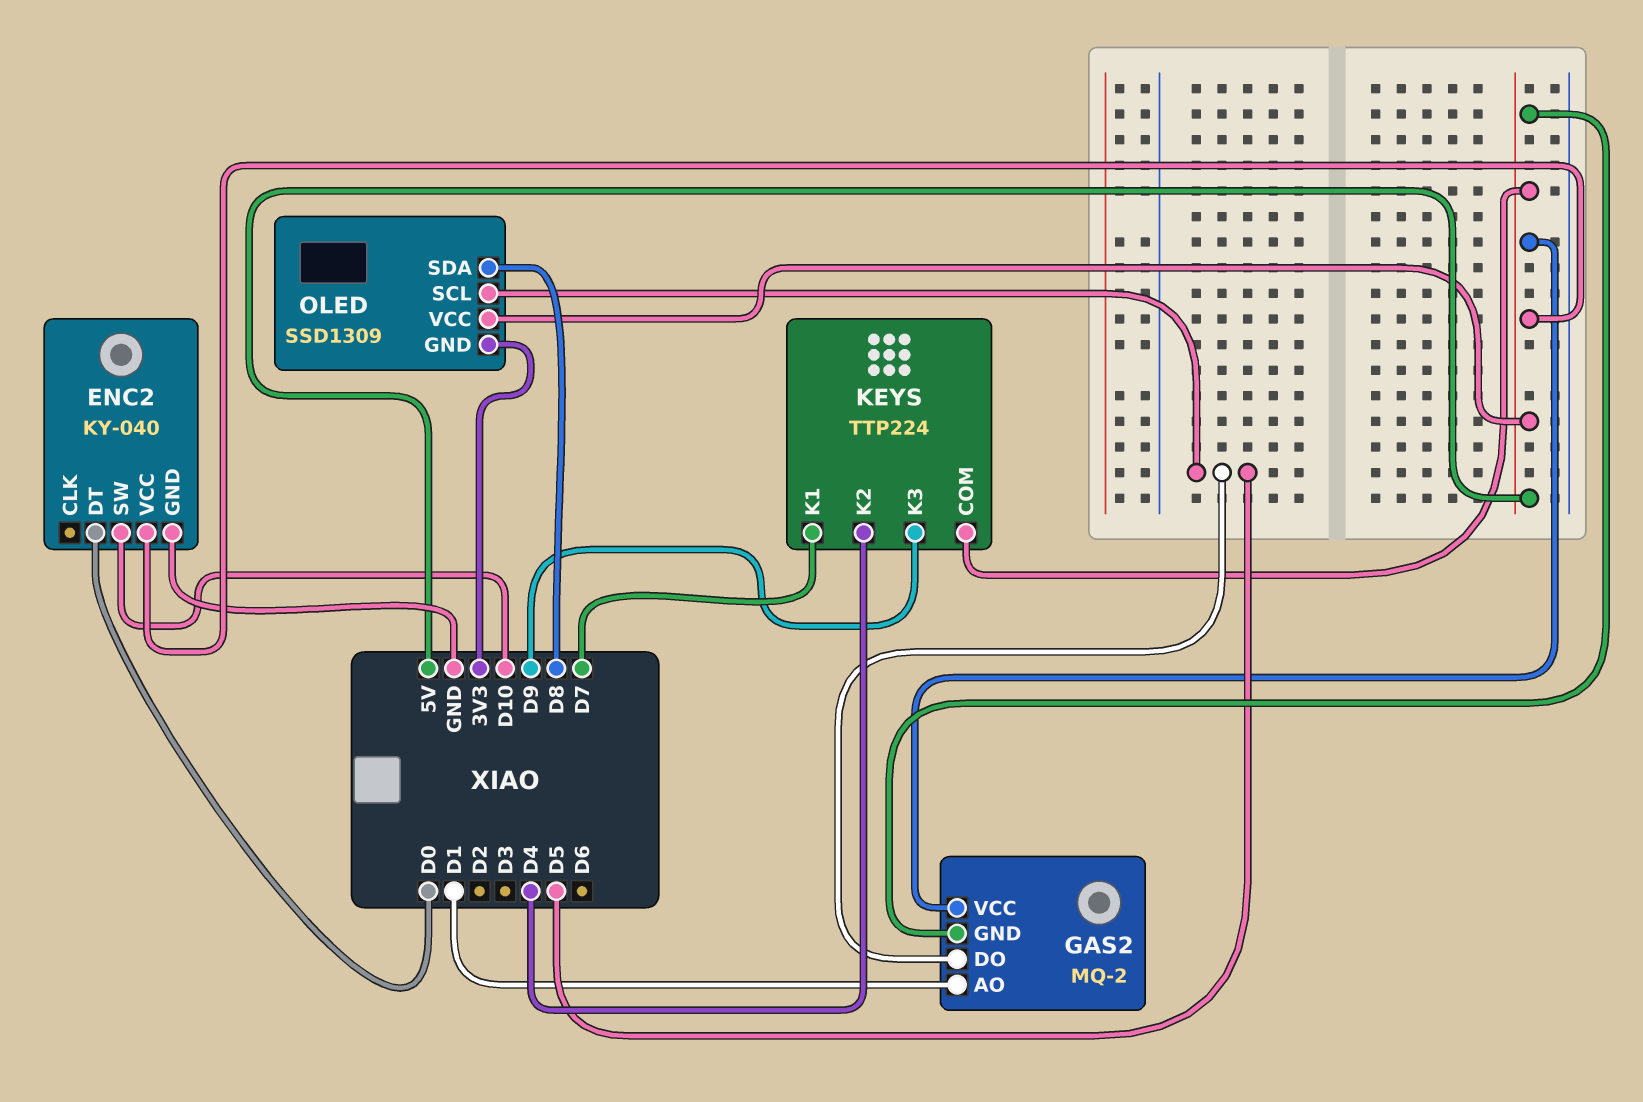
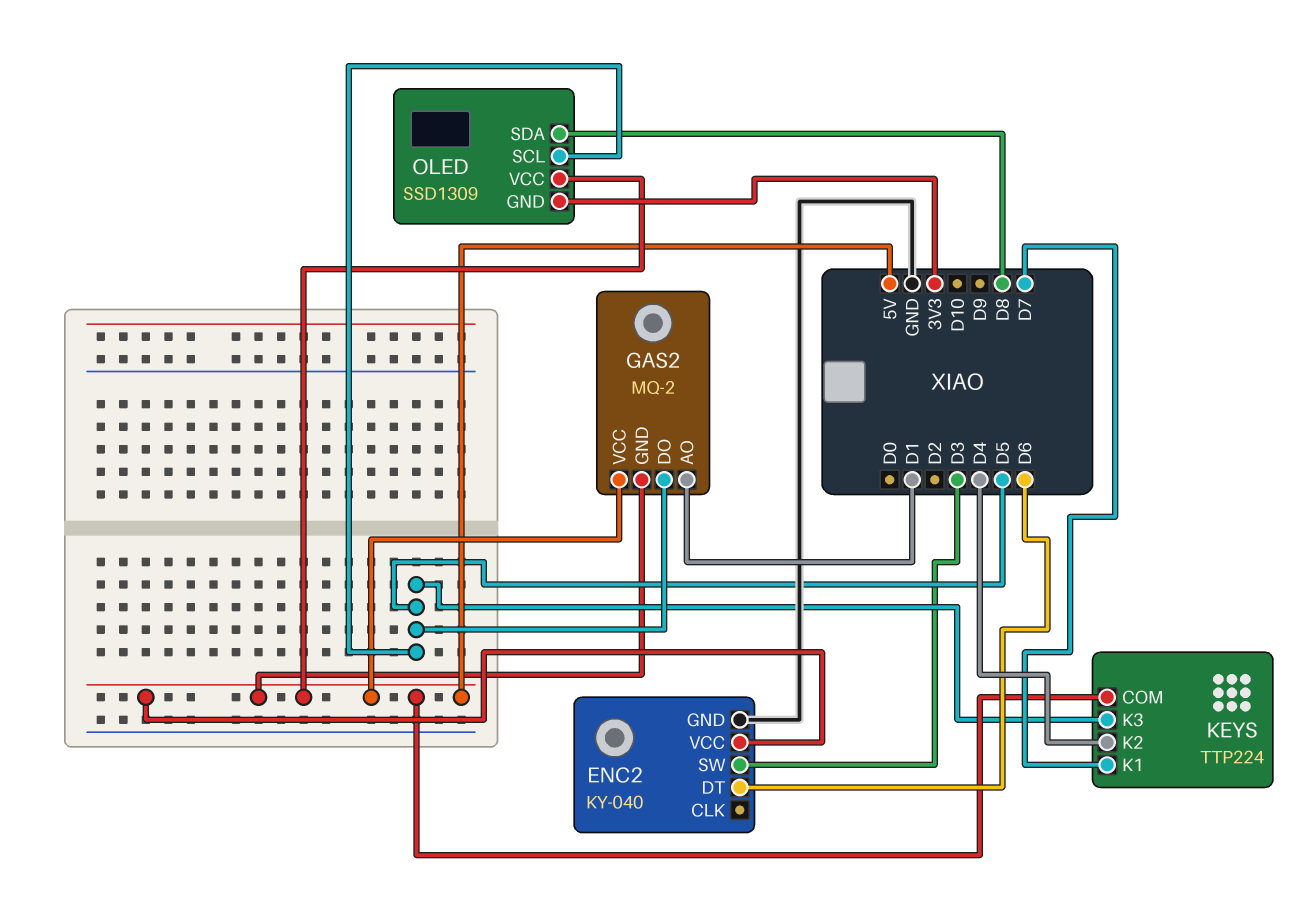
ENC2 pin DT: D0 -> D6
ENC2 pin SW: D10 -> D3
KEYS pin K3: D9 -> D5

